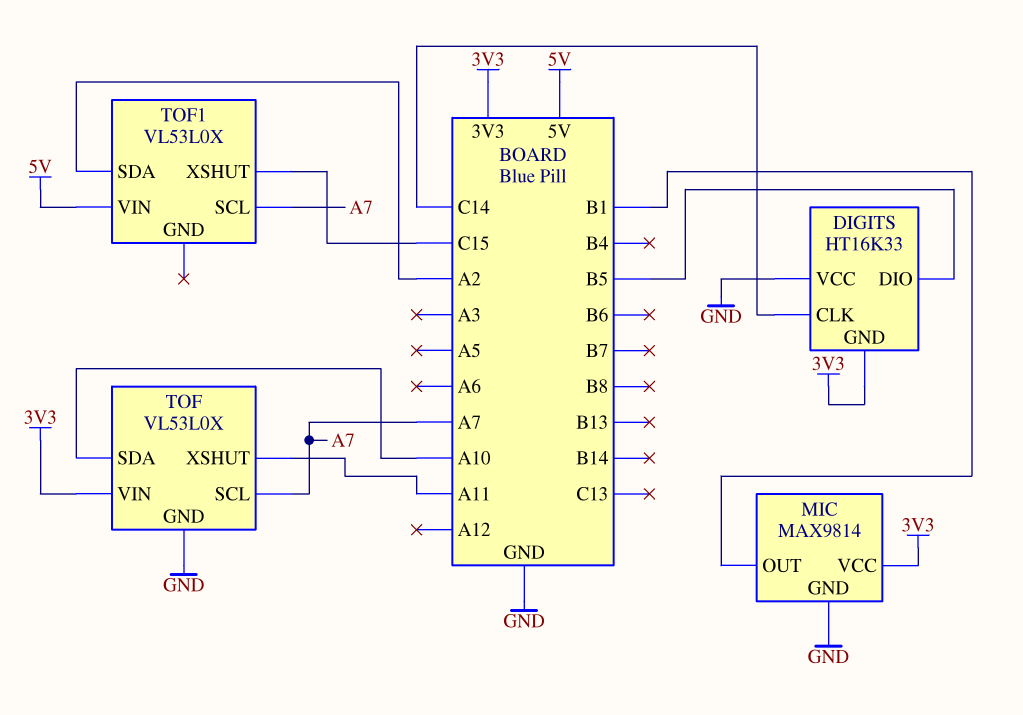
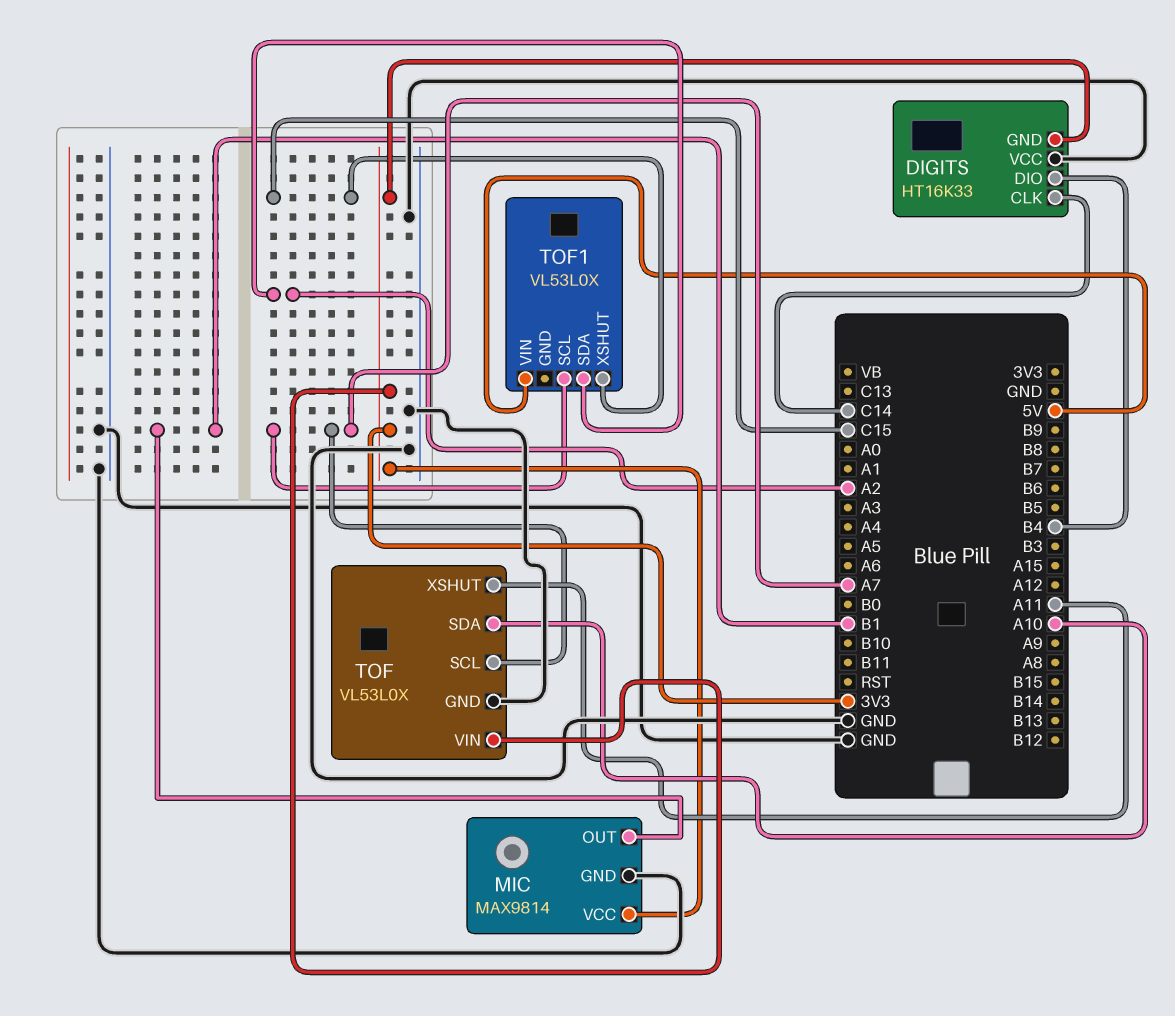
DIGITS pin DIO: B5 -> B4

